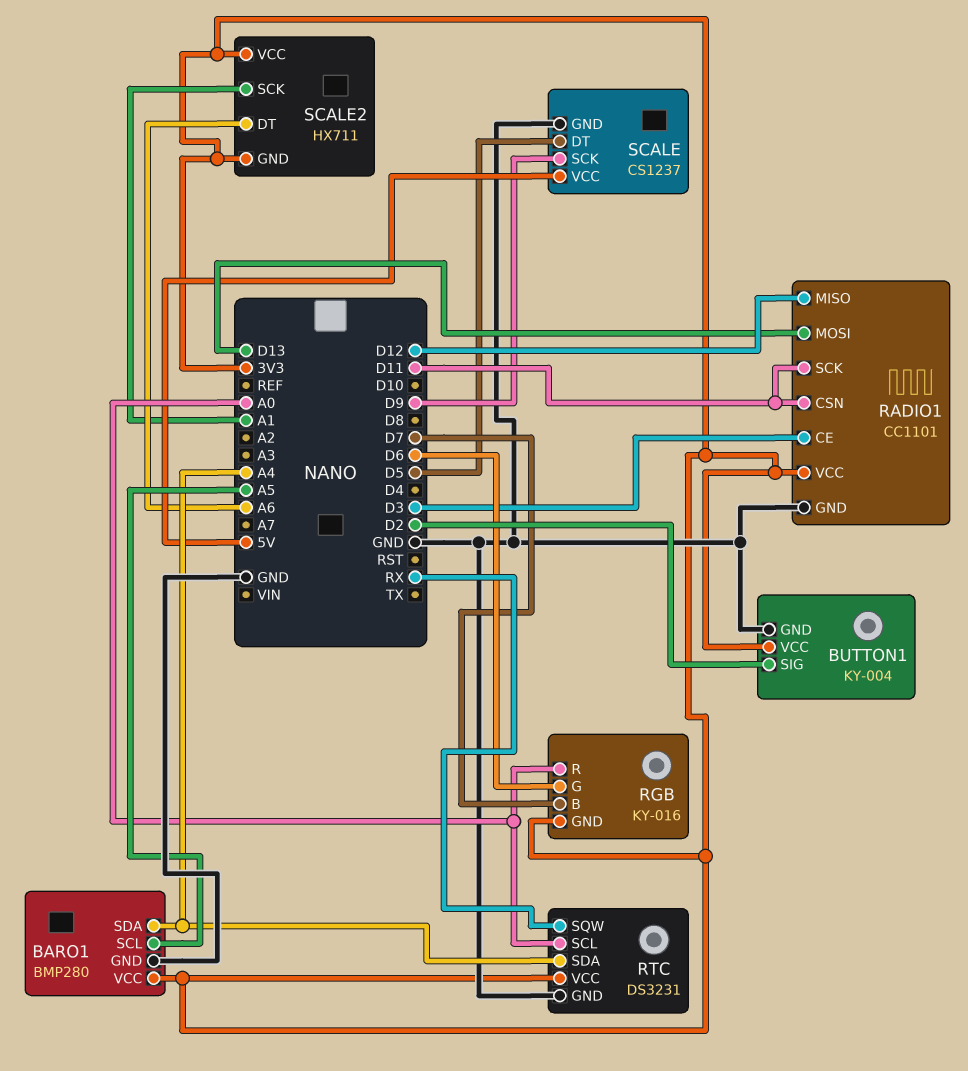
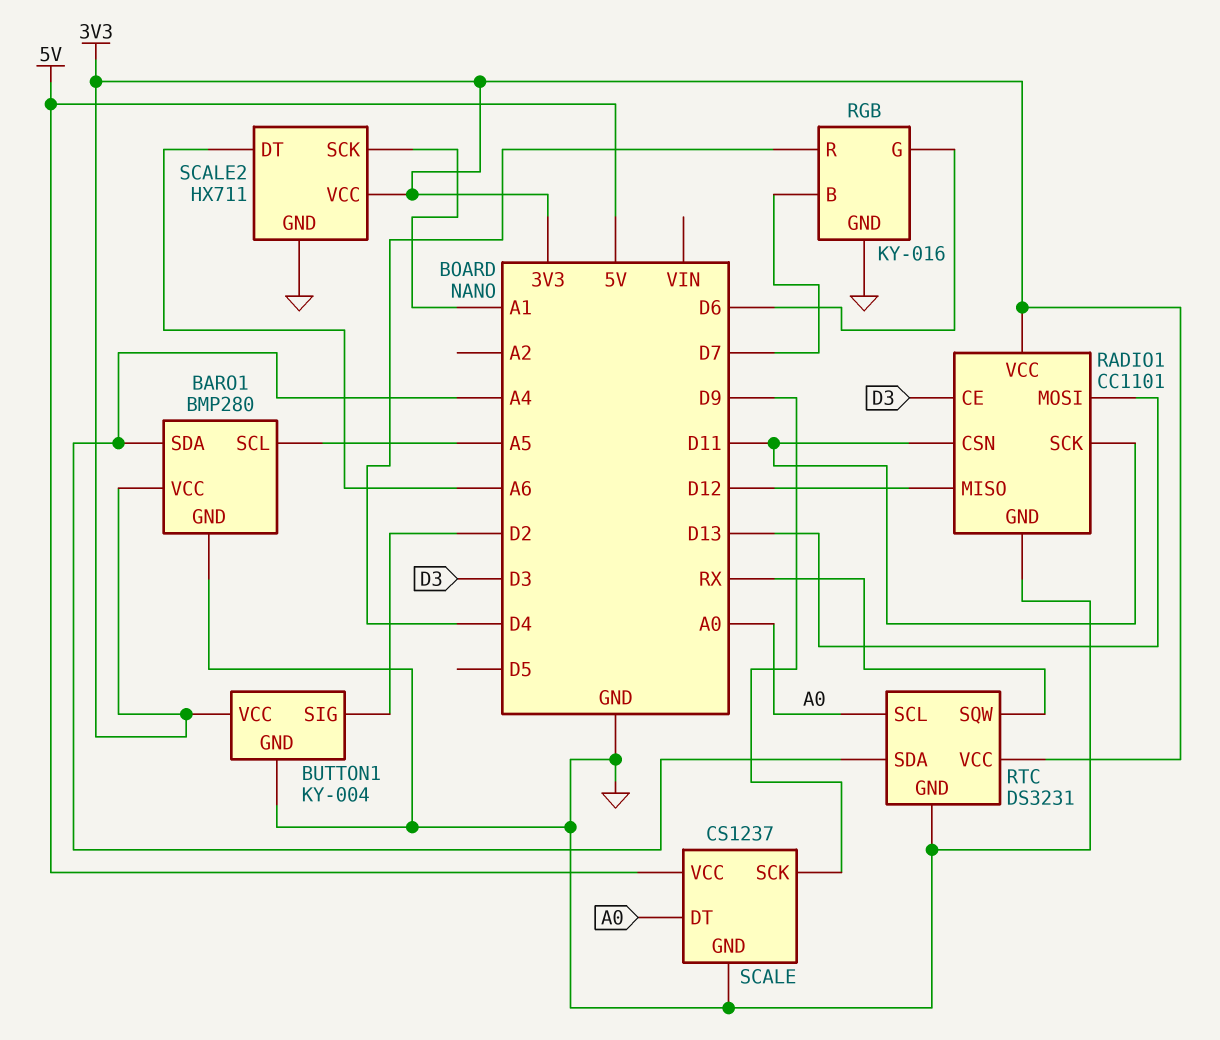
RGB pin GND: 3V3 -> GND
RGB pin R: A0 -> D4
SCALE pin DT: D5 -> A0
SCALE2 pin GND: 3V3 -> GND

